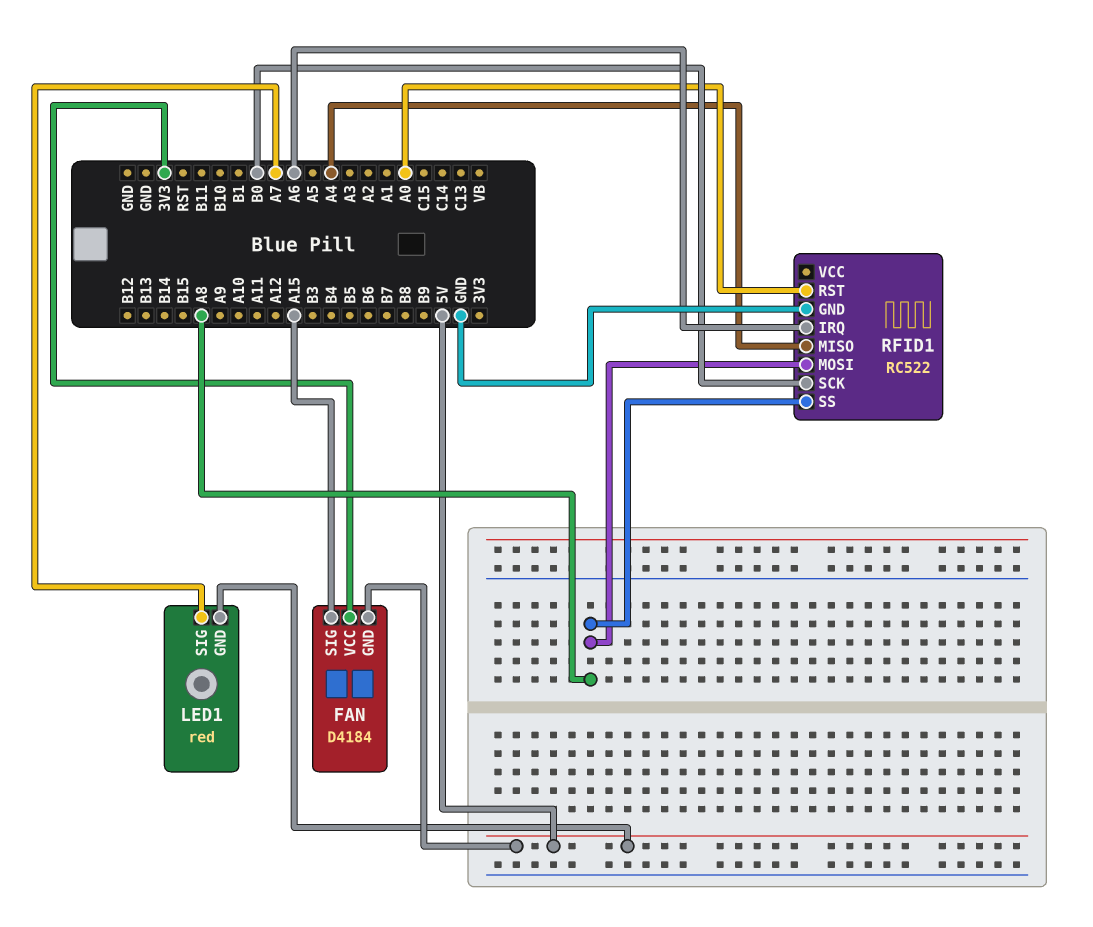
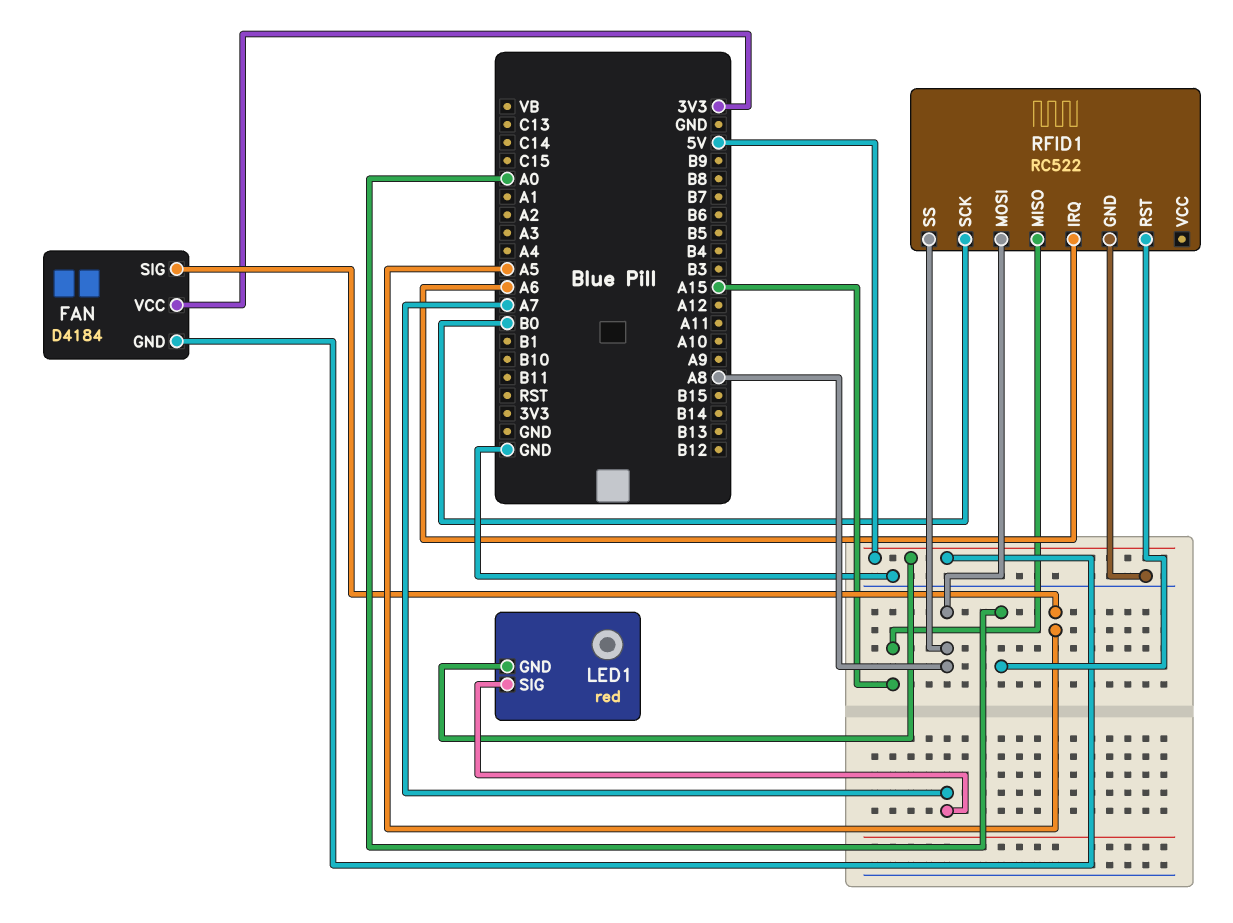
FAN pin SIG: A15 -> A5
RFID1 pin MISO: A4 -> A15

